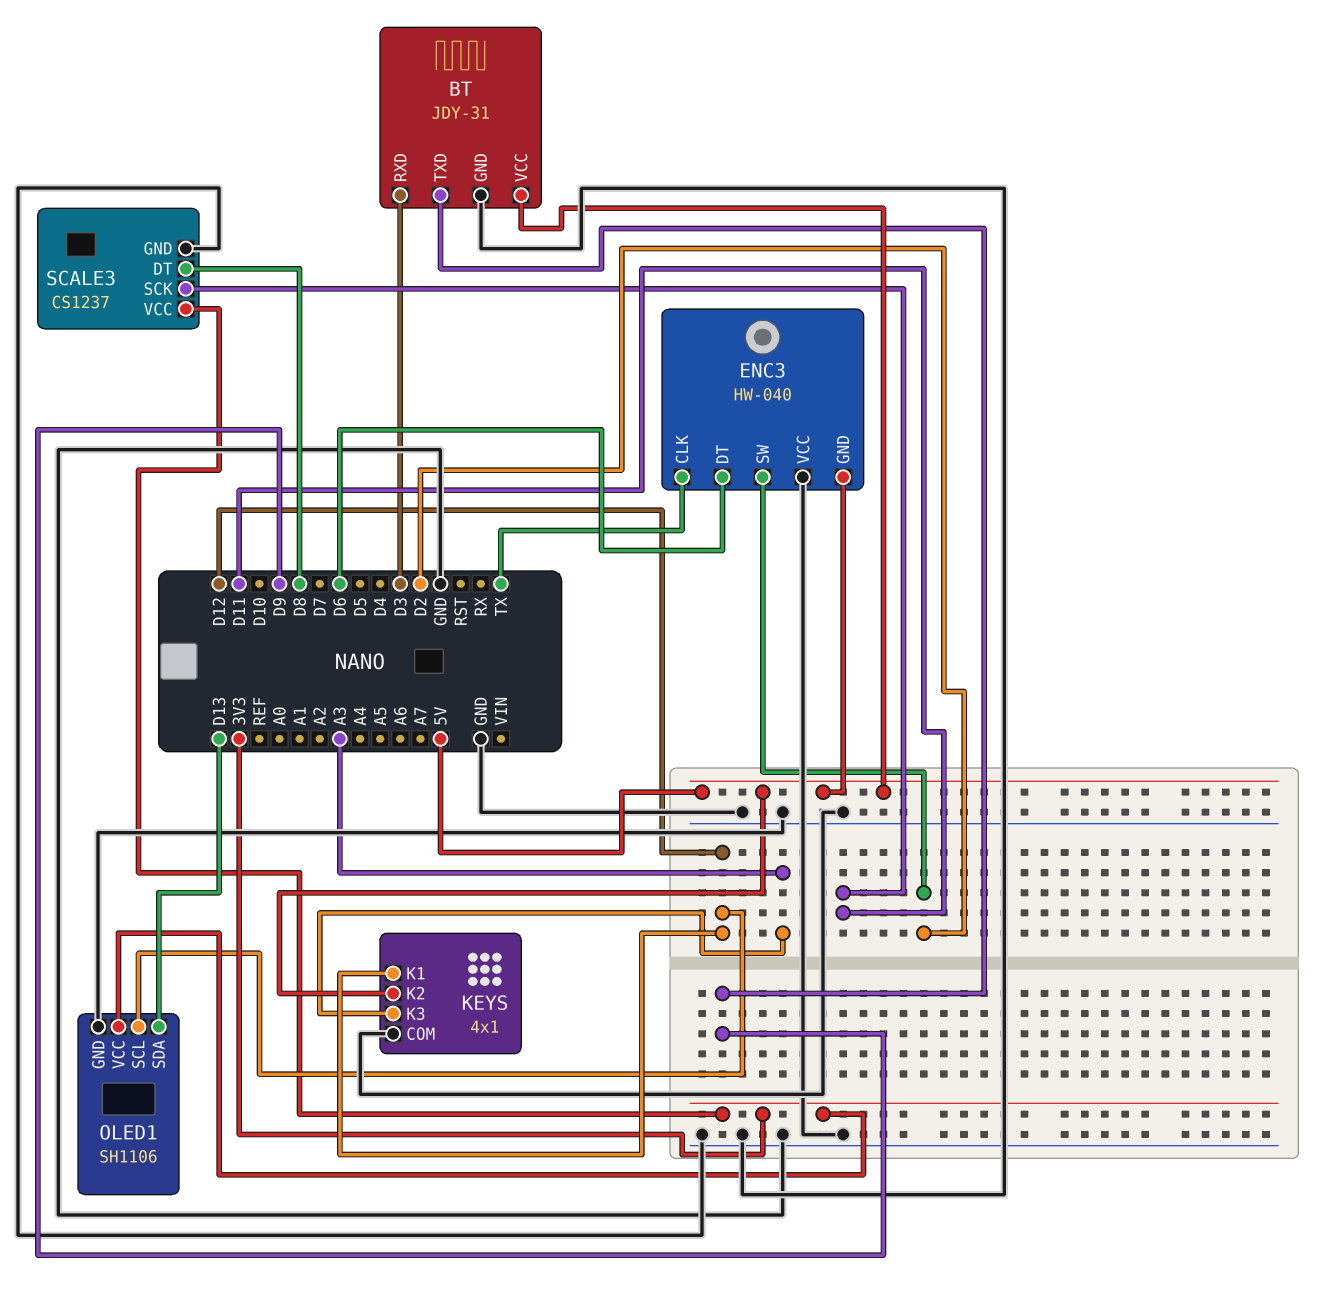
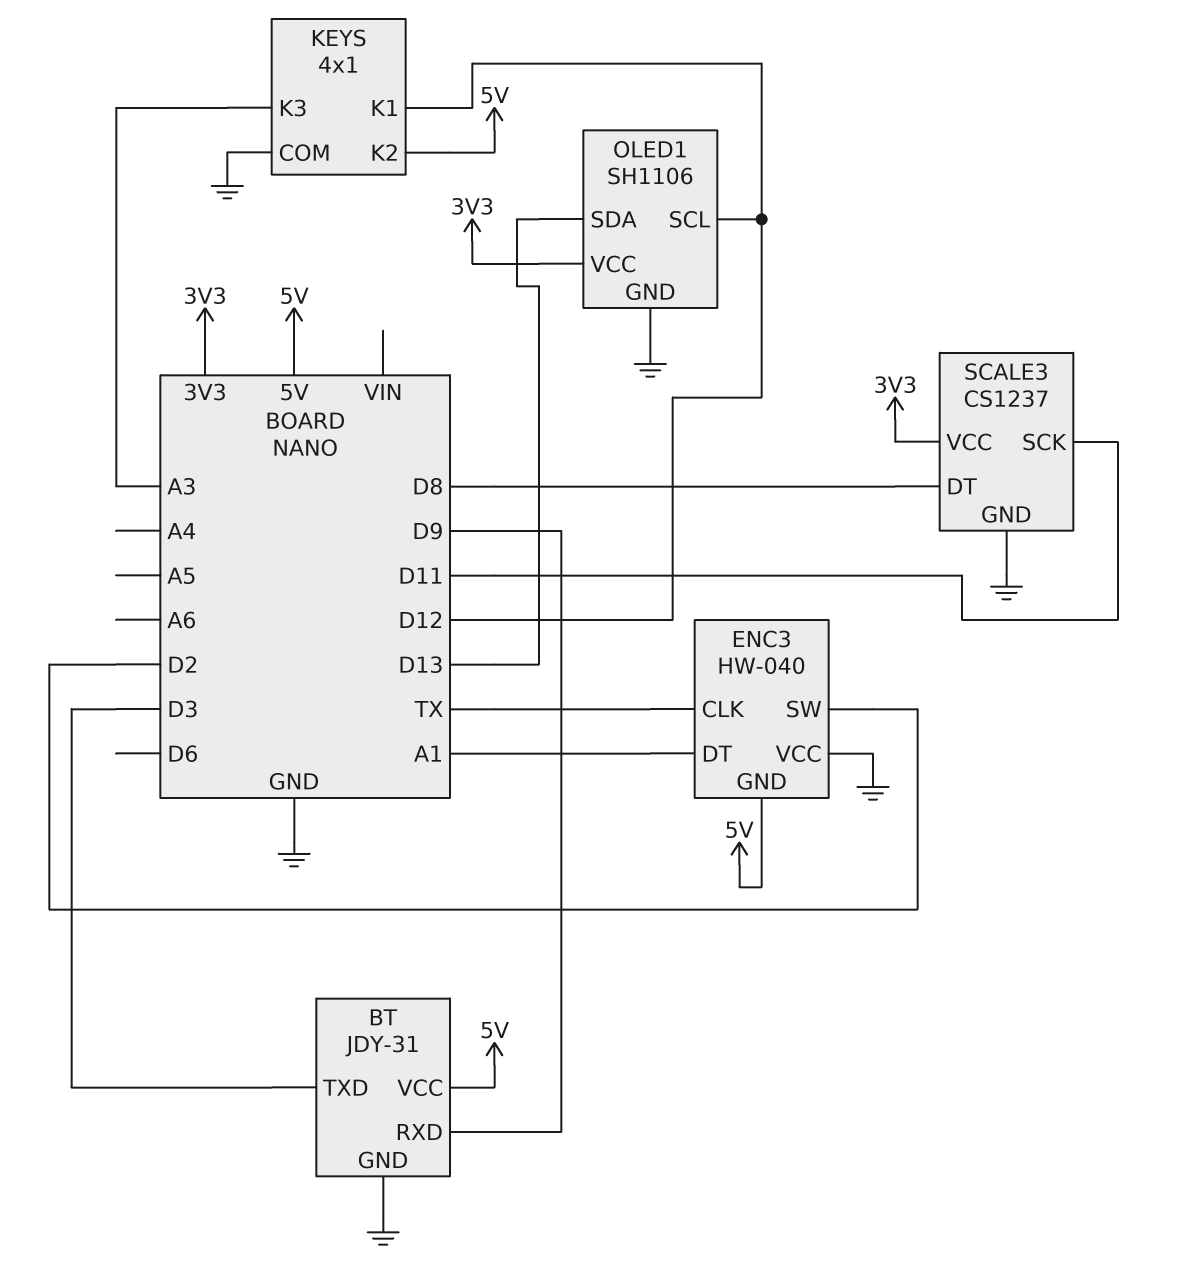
BT pin RXD: D3 -> D9
BT pin TXD: D9 -> D3
ENC3 pin DT: D6 -> A1

